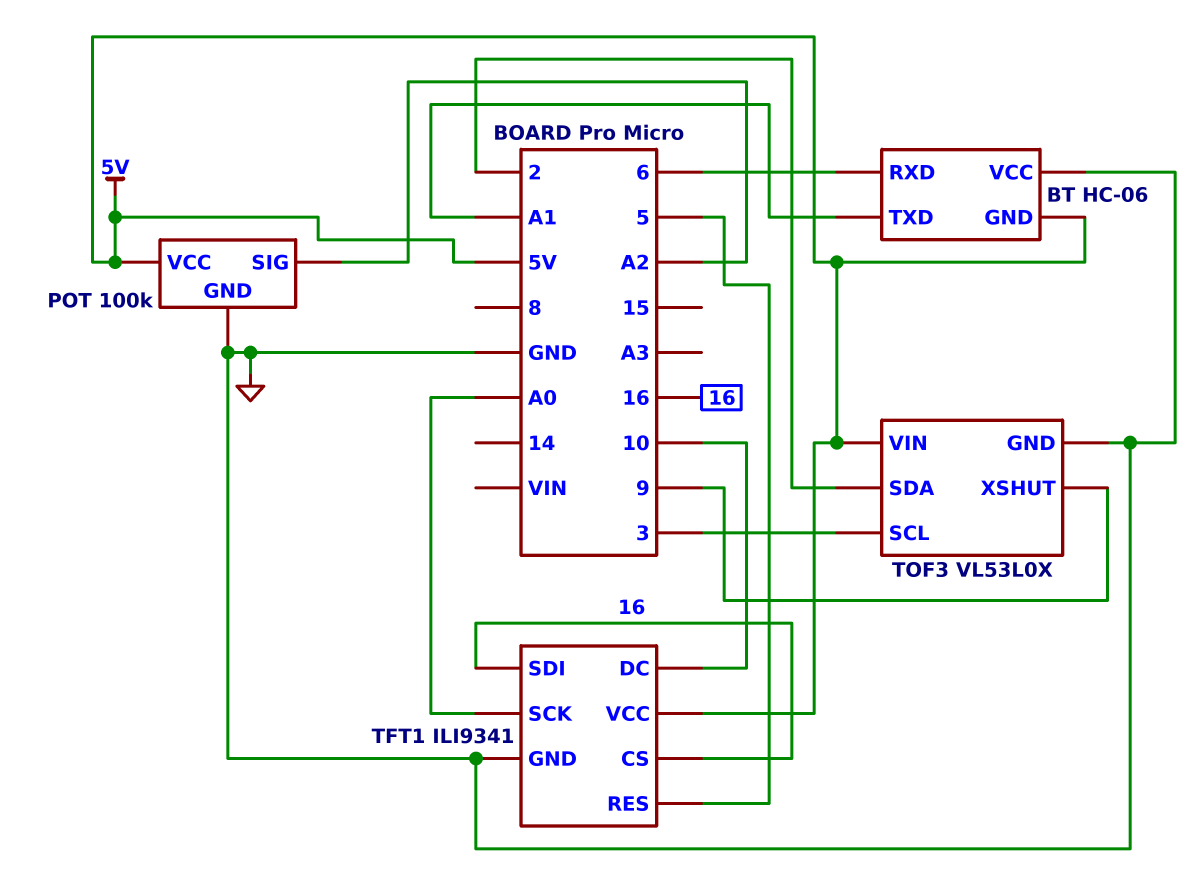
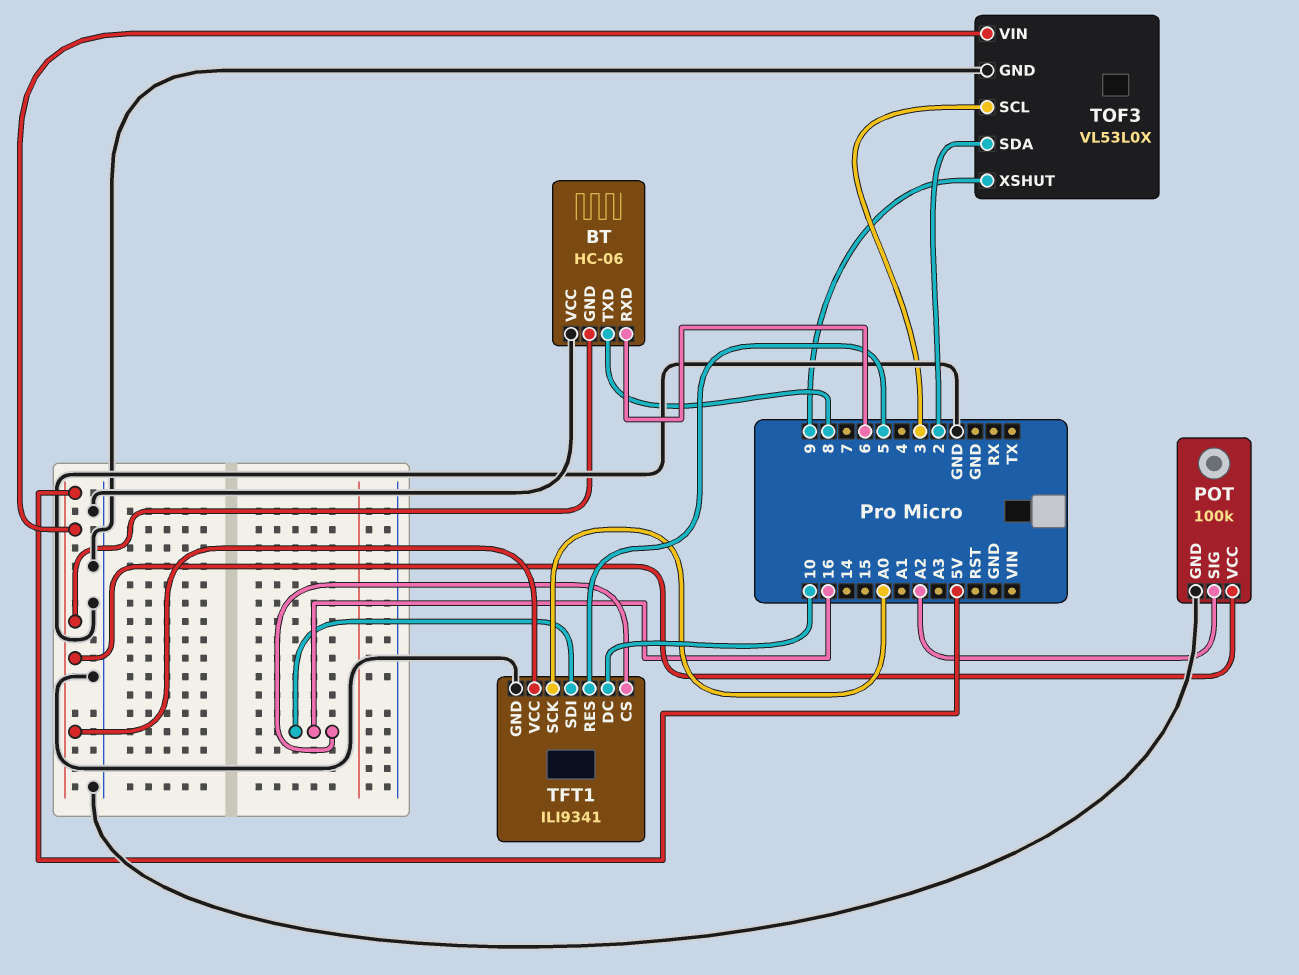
BT pin TXD: A1 -> 8

